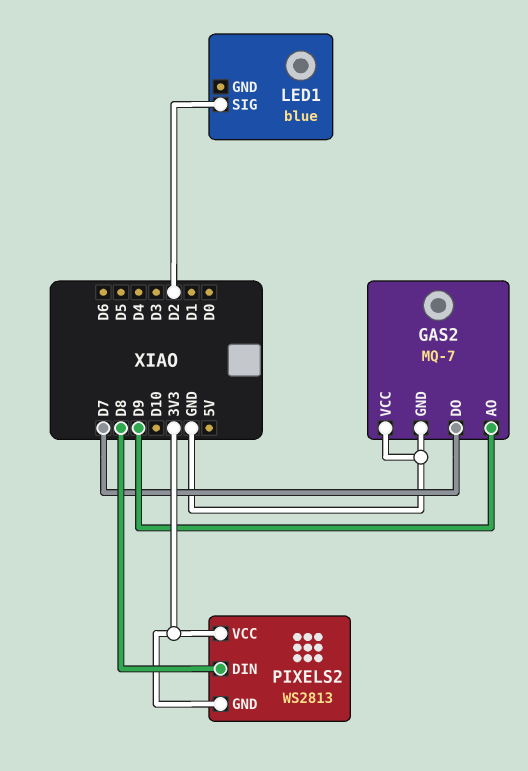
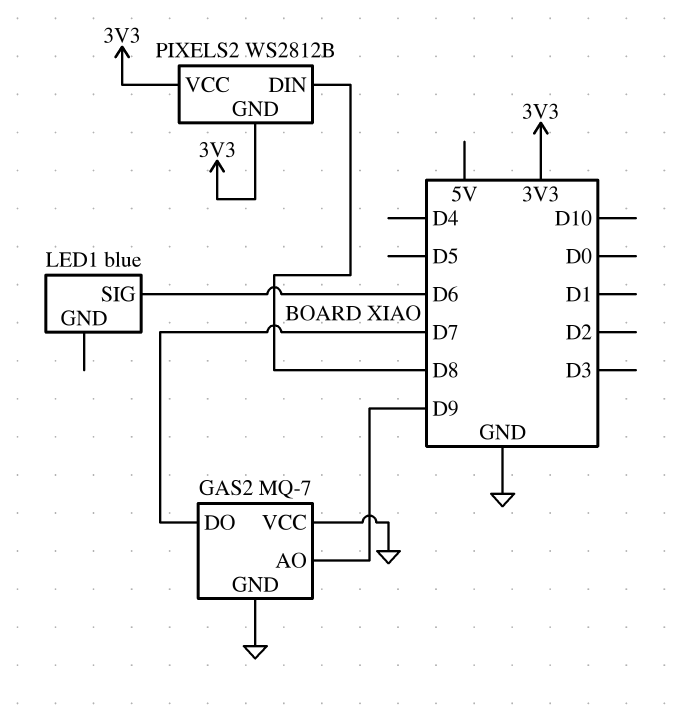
LED1 pin SIG: D2 -> D6
PIXELS2: WS2813 -> WS2812B

